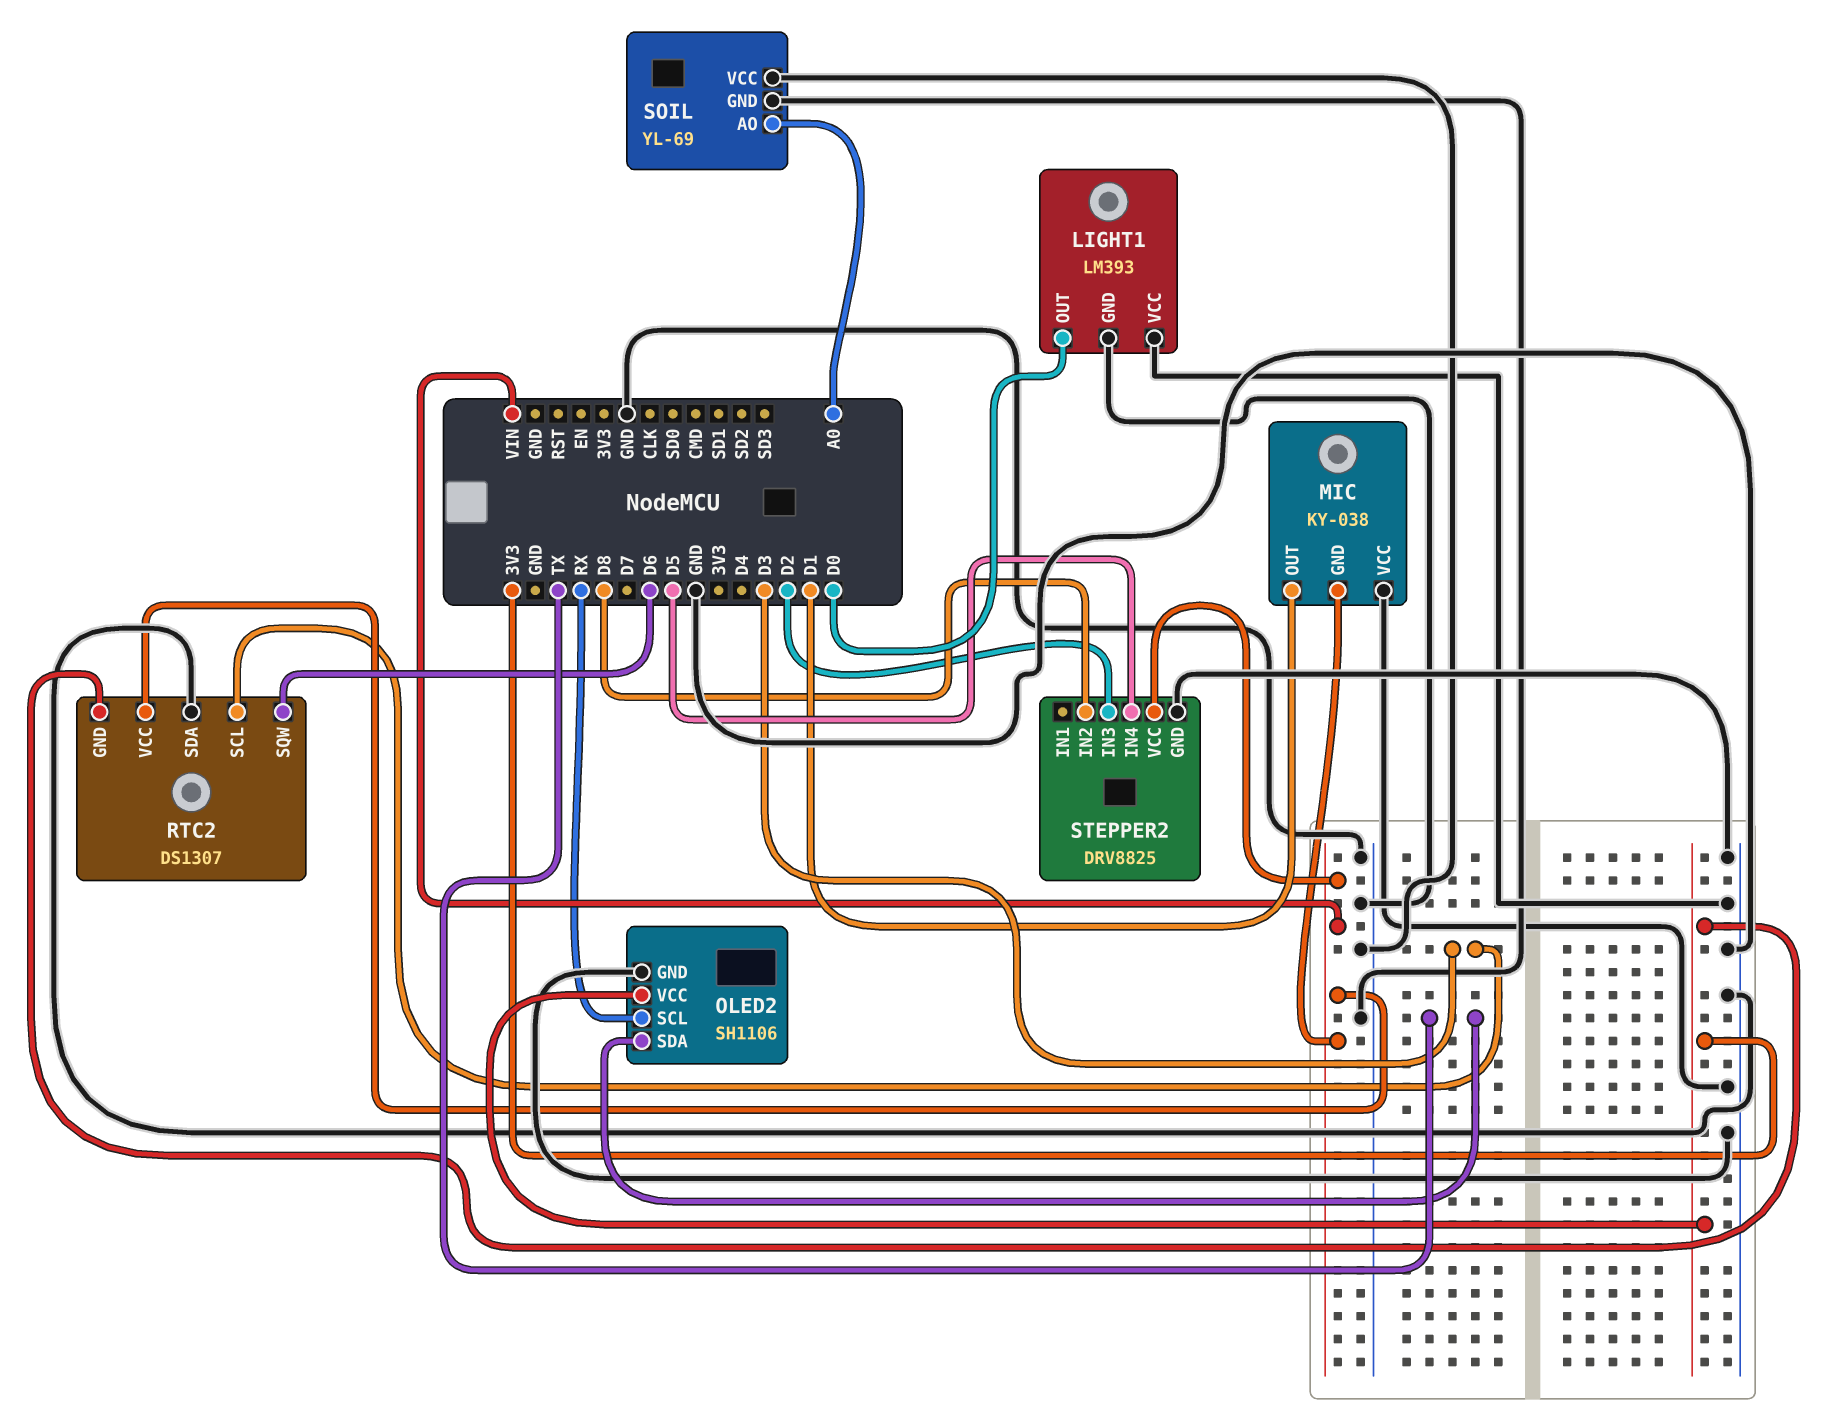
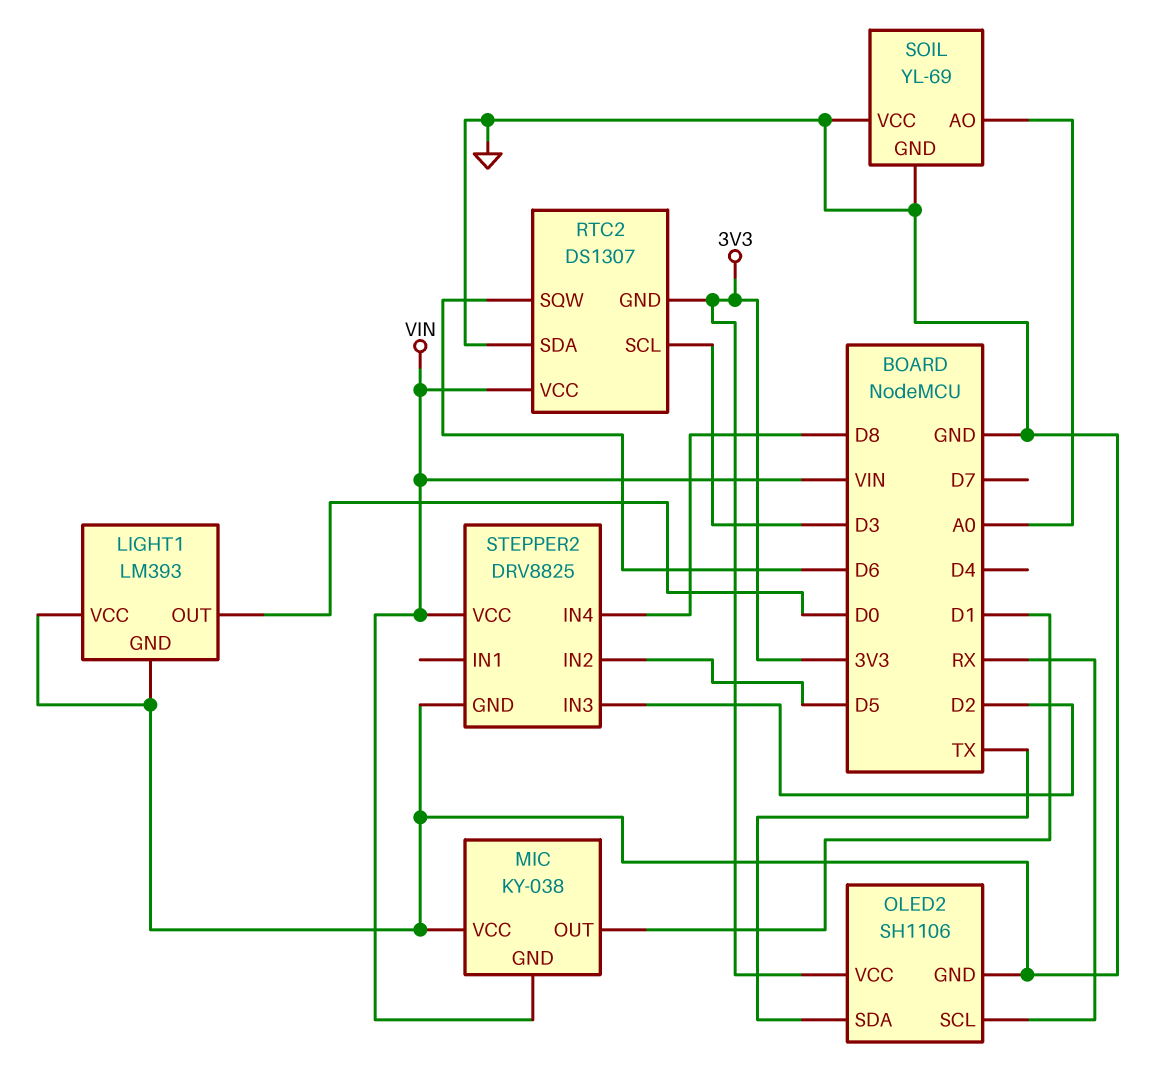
STEPPER2 pin IN2: D8 -> D5
STEPPER2 pin IN4: D5 -> D8

